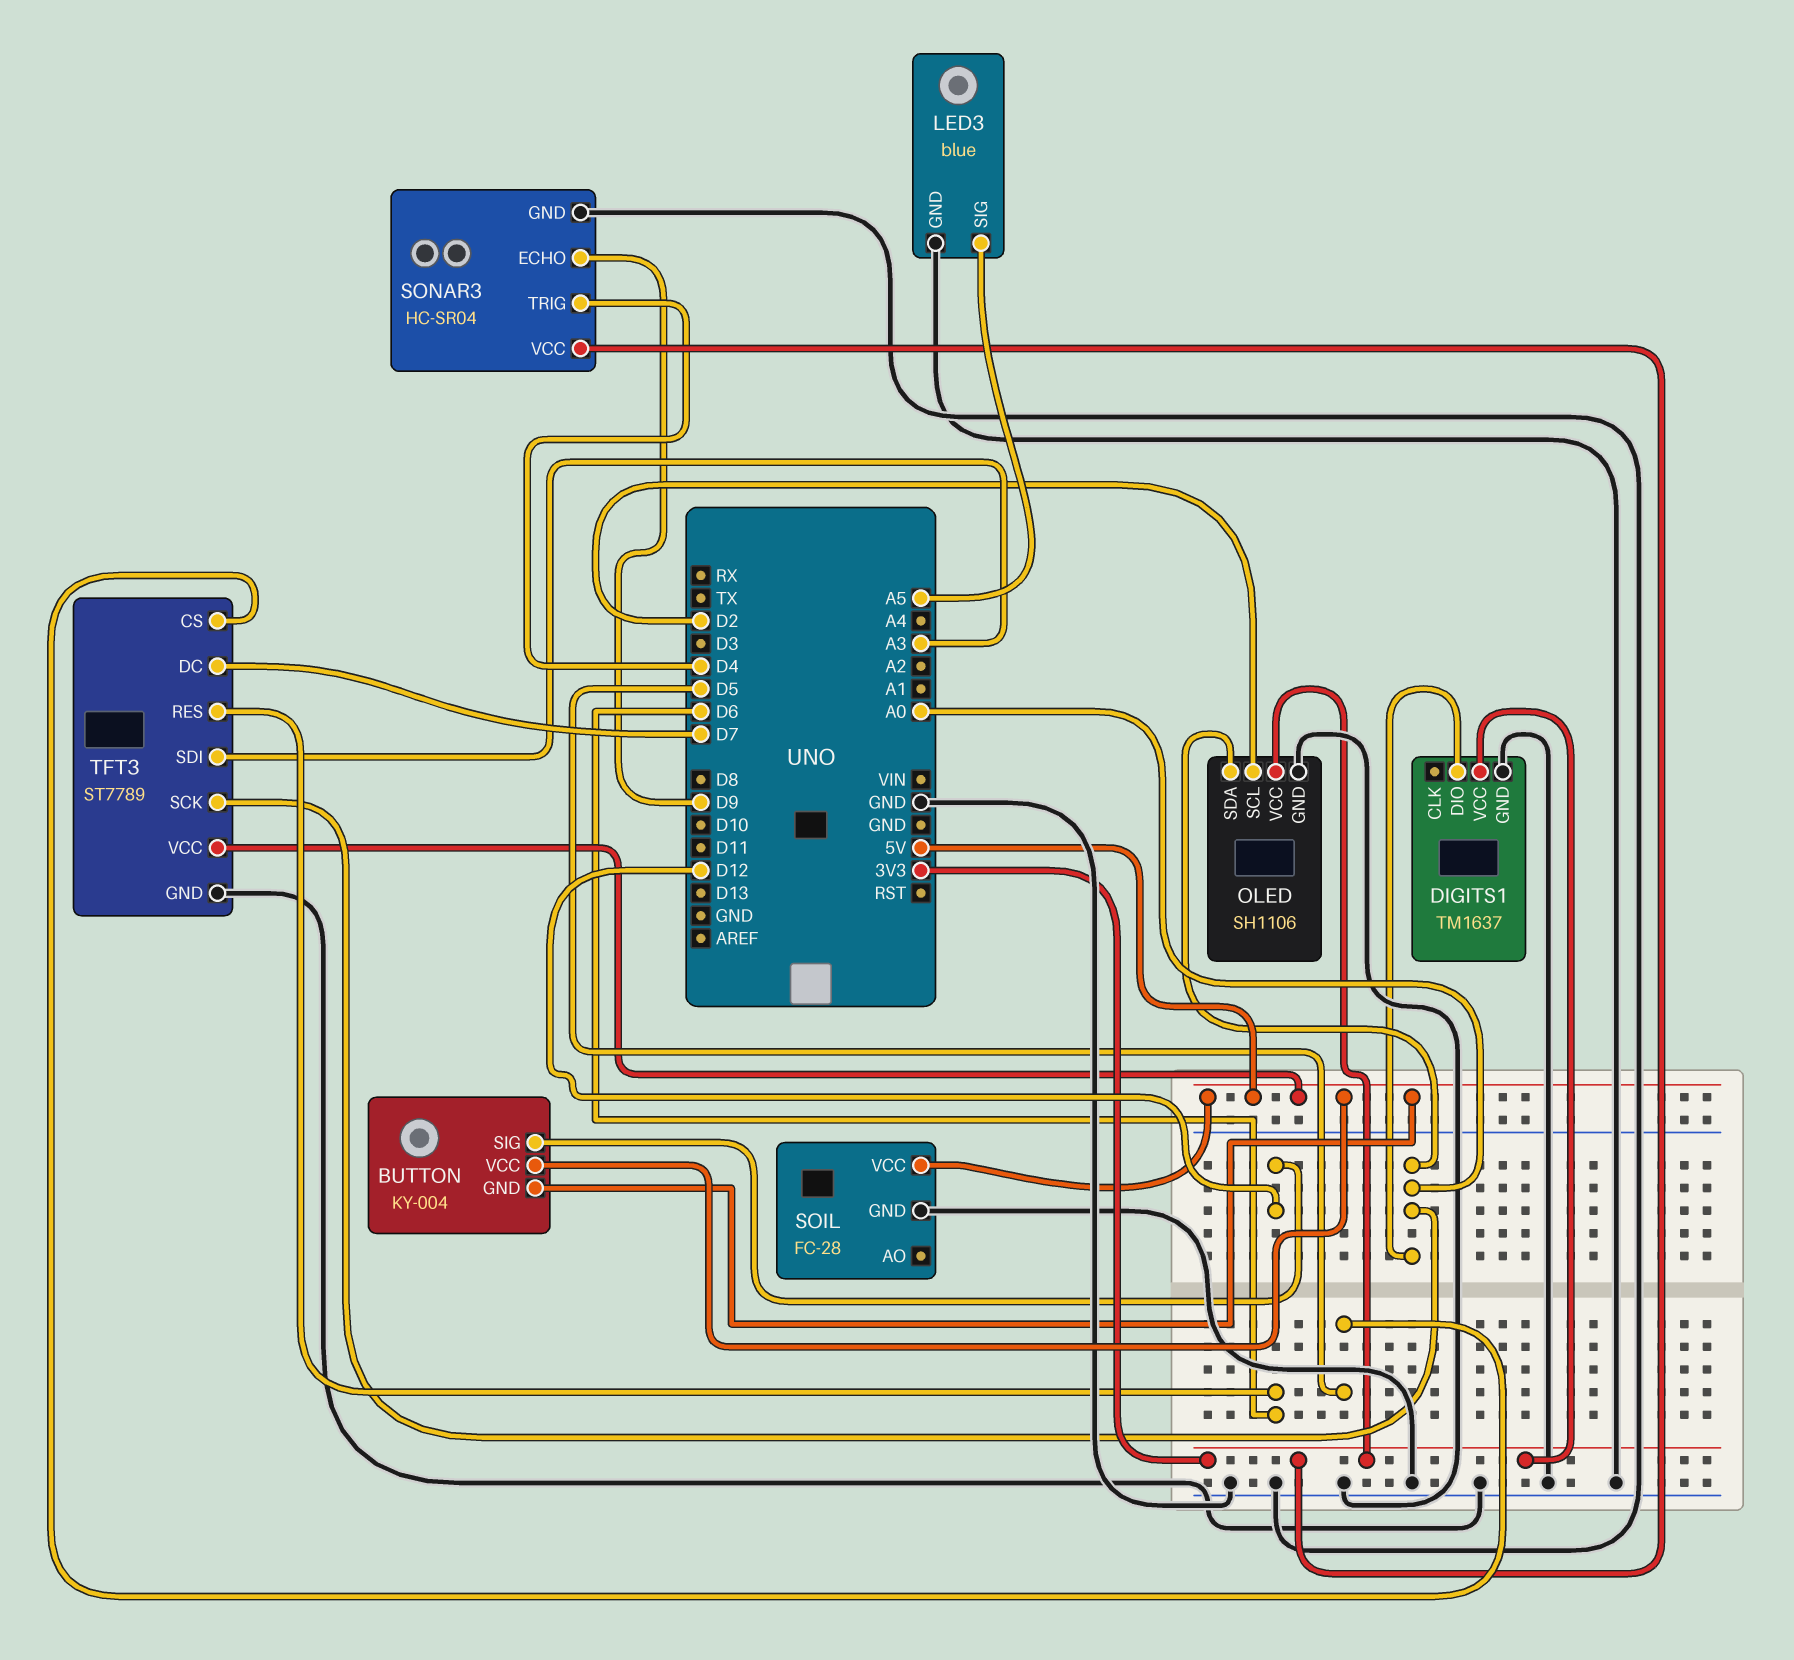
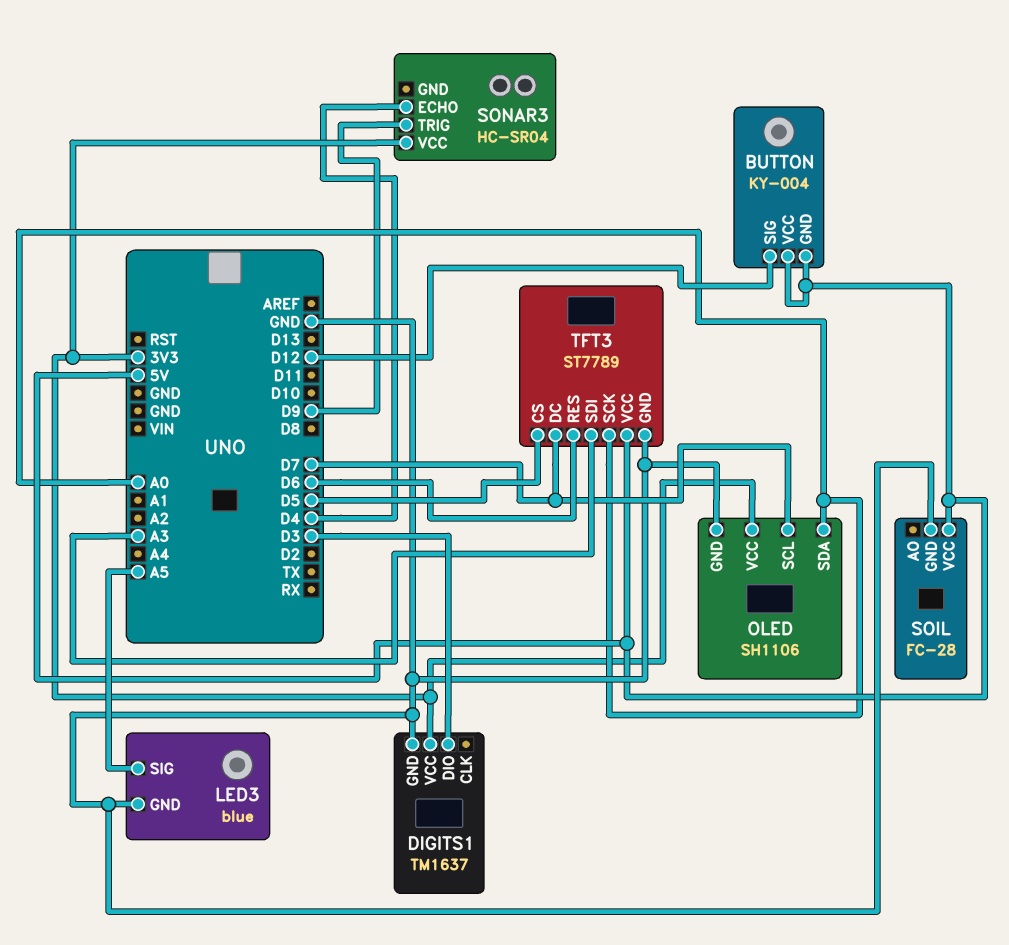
DIGITS1 pin DIO: A0 -> D3
OLED pin SCL: D2 -> D7
SONAR3 pin ECHO: D9 -> D4
SONAR3 pin GND: GND -> none
SONAR3 pin TRIG: D4 -> D9

